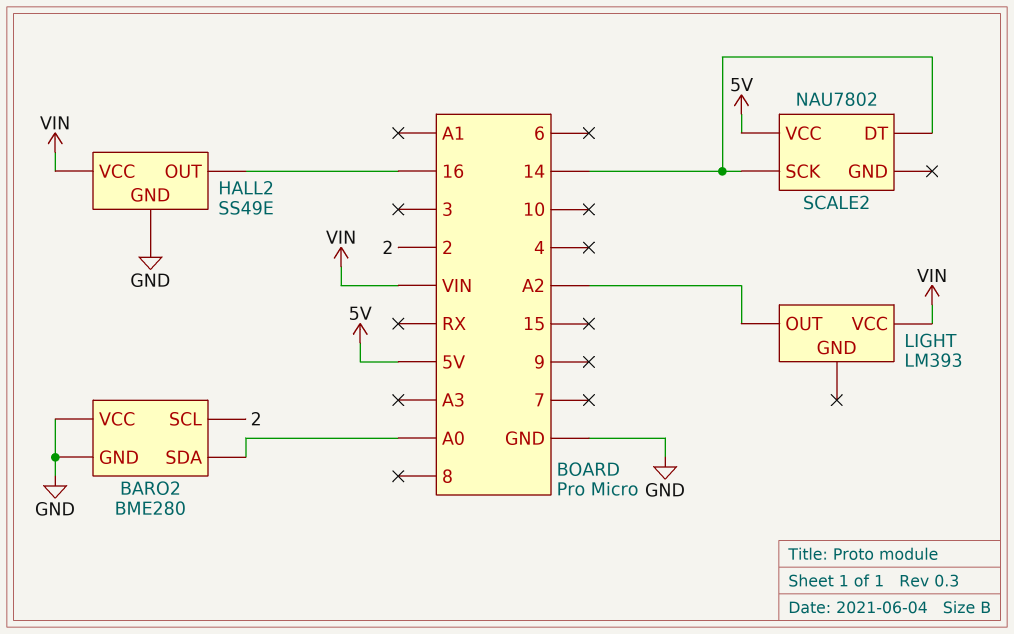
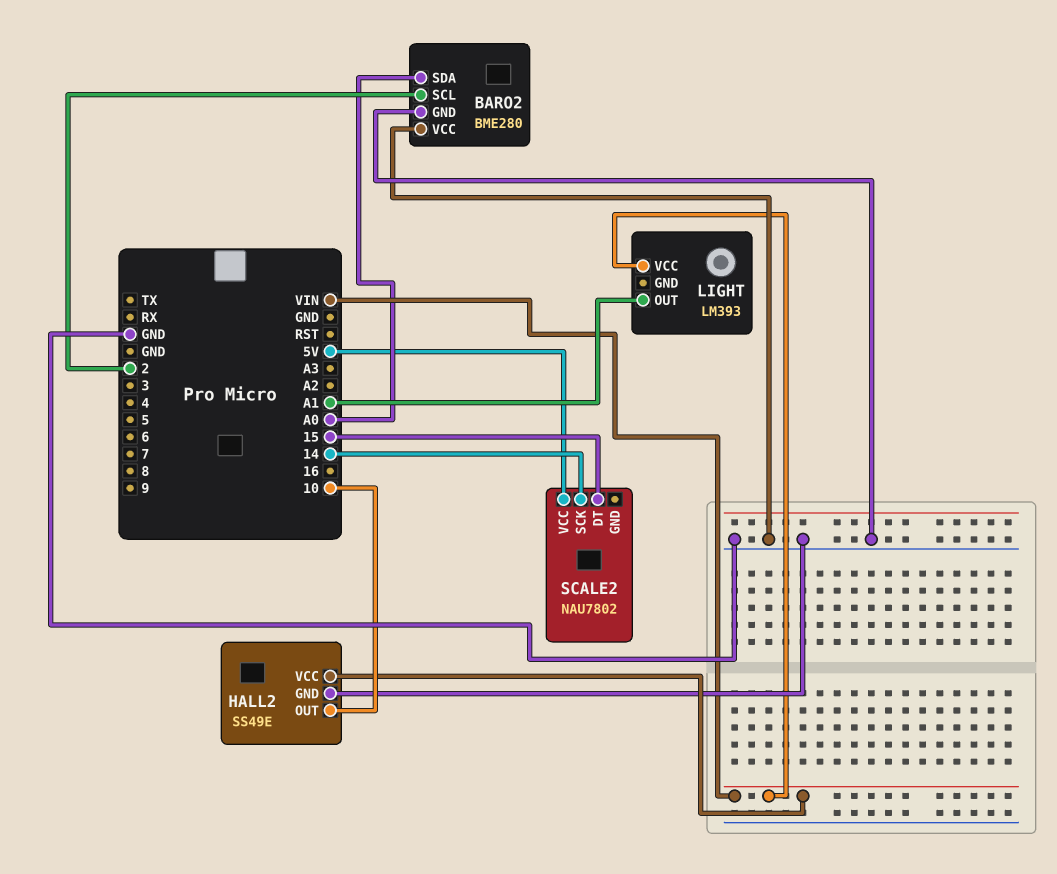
HALL2 pin OUT: 16 -> 10
LIGHT pin OUT: A2 -> A1
SCALE2 pin DT: 14 -> 15

